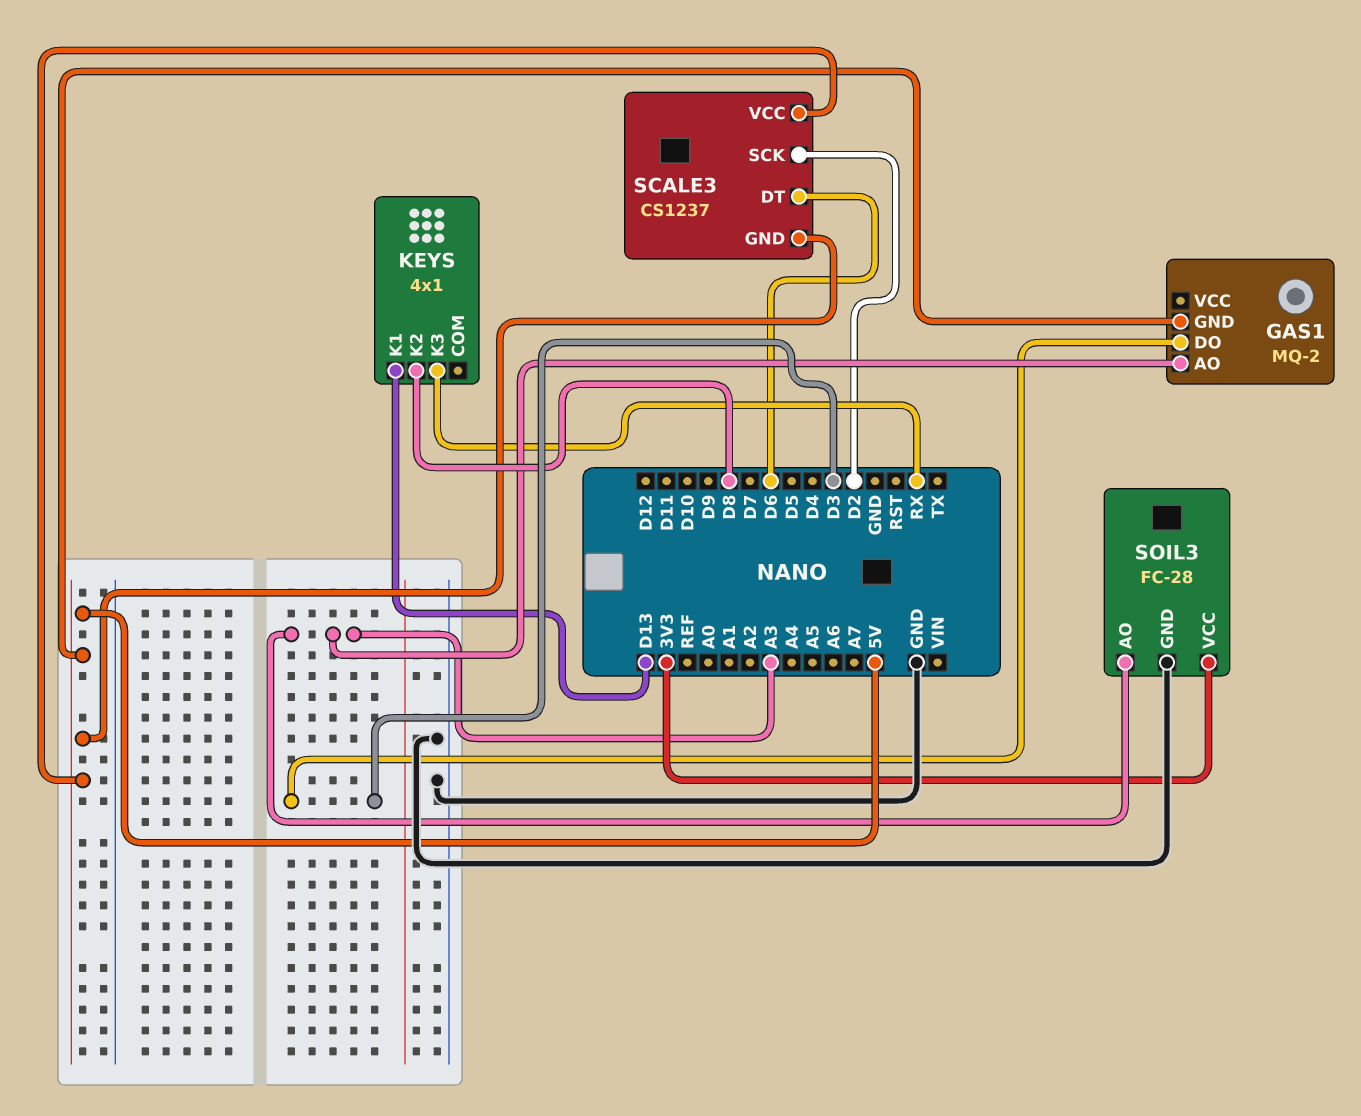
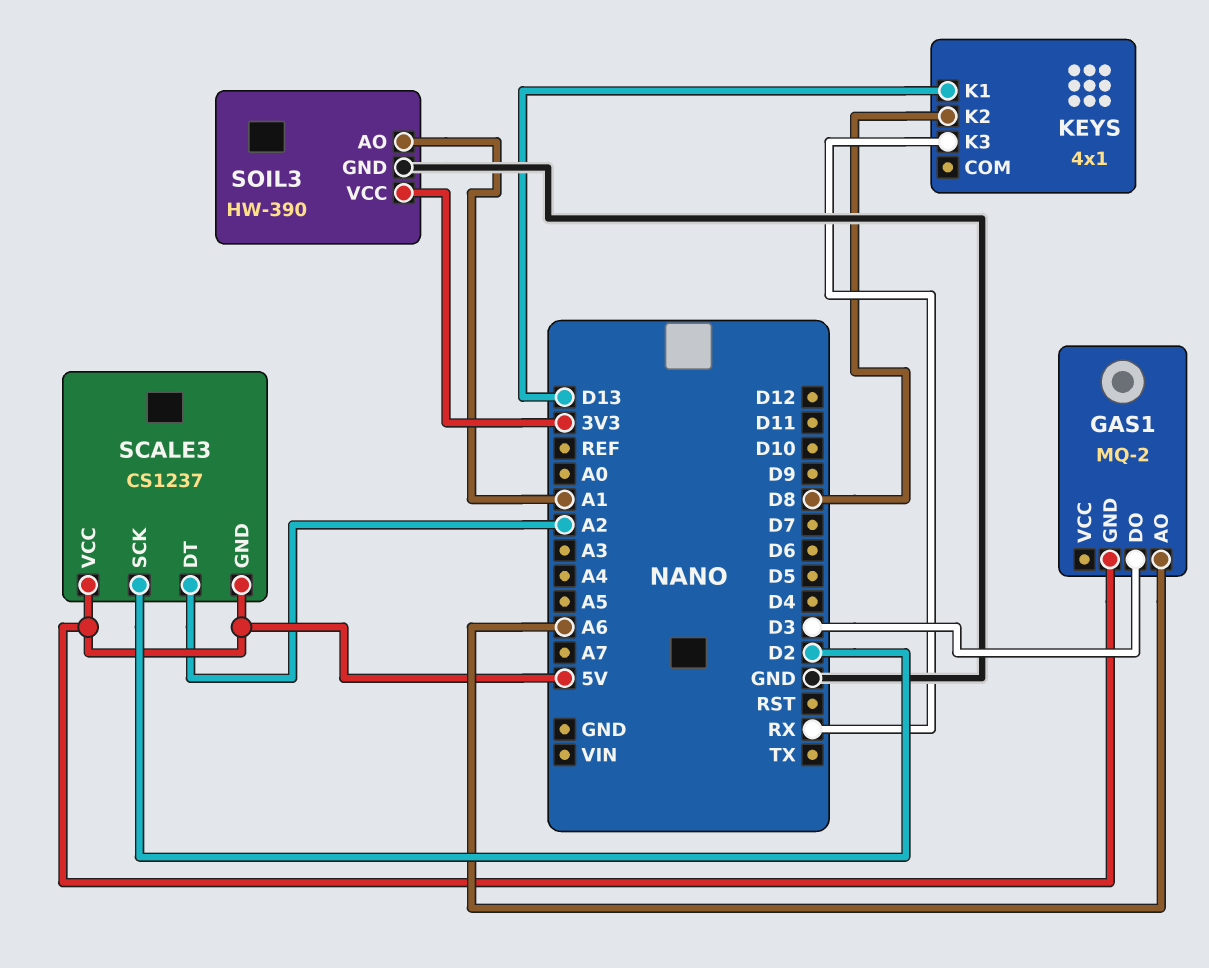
GAS1 pin AO: A3 -> A6
SCALE3 pin DT: D6 -> A2
SOIL3: FC-28 -> HW-390
SOIL3 pin AO: A3 -> A1

